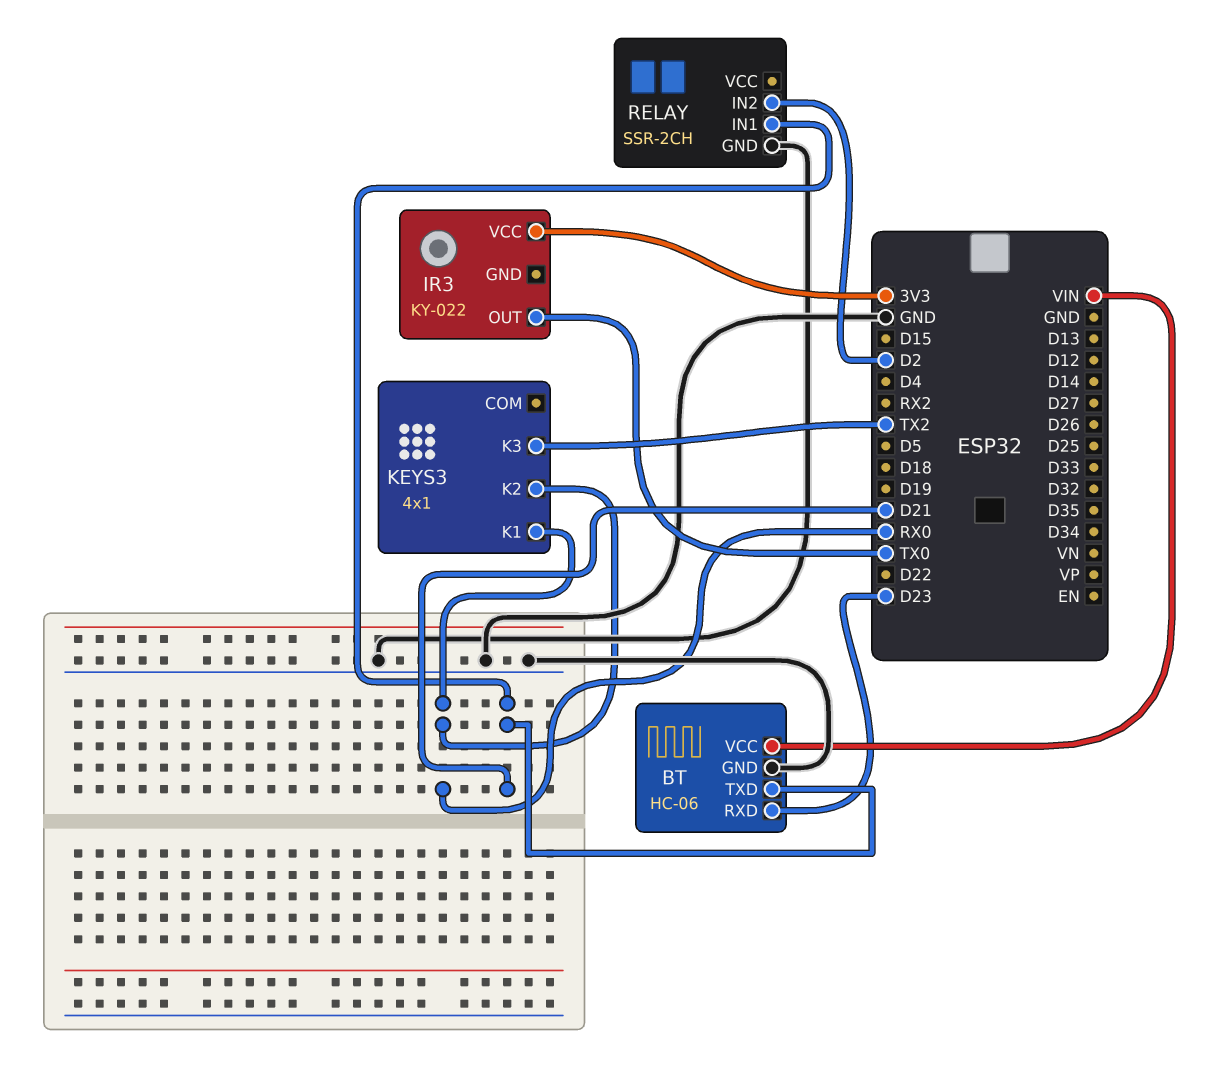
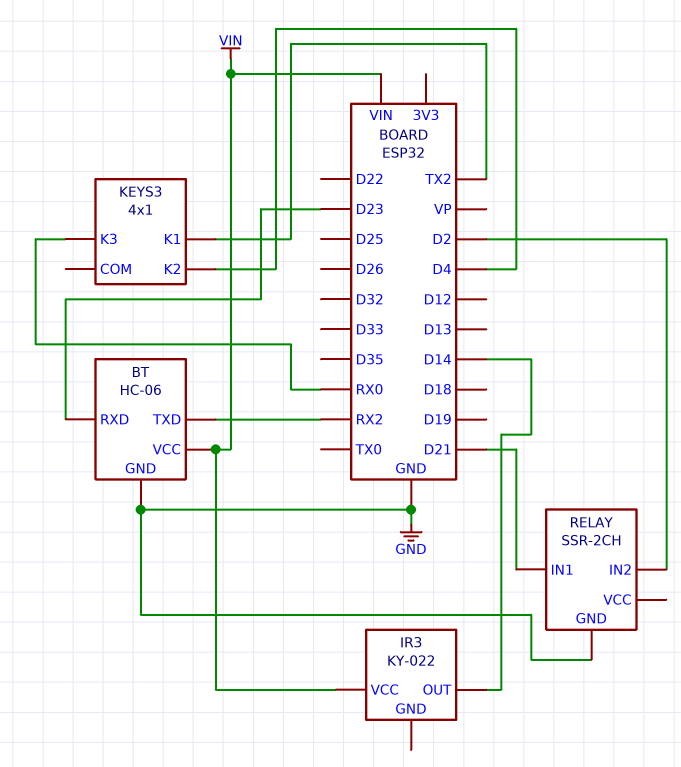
BT pin TXD: D21 -> RX2
IR3 pin OUT: TX0 -> D14
IR3 pin VCC: 3V3 -> VIN
KEYS3 pin K1: RX0 -> TX2
KEYS3 pin K2: RX0 -> D4
KEYS3 pin K3: TX2 -> RX0

